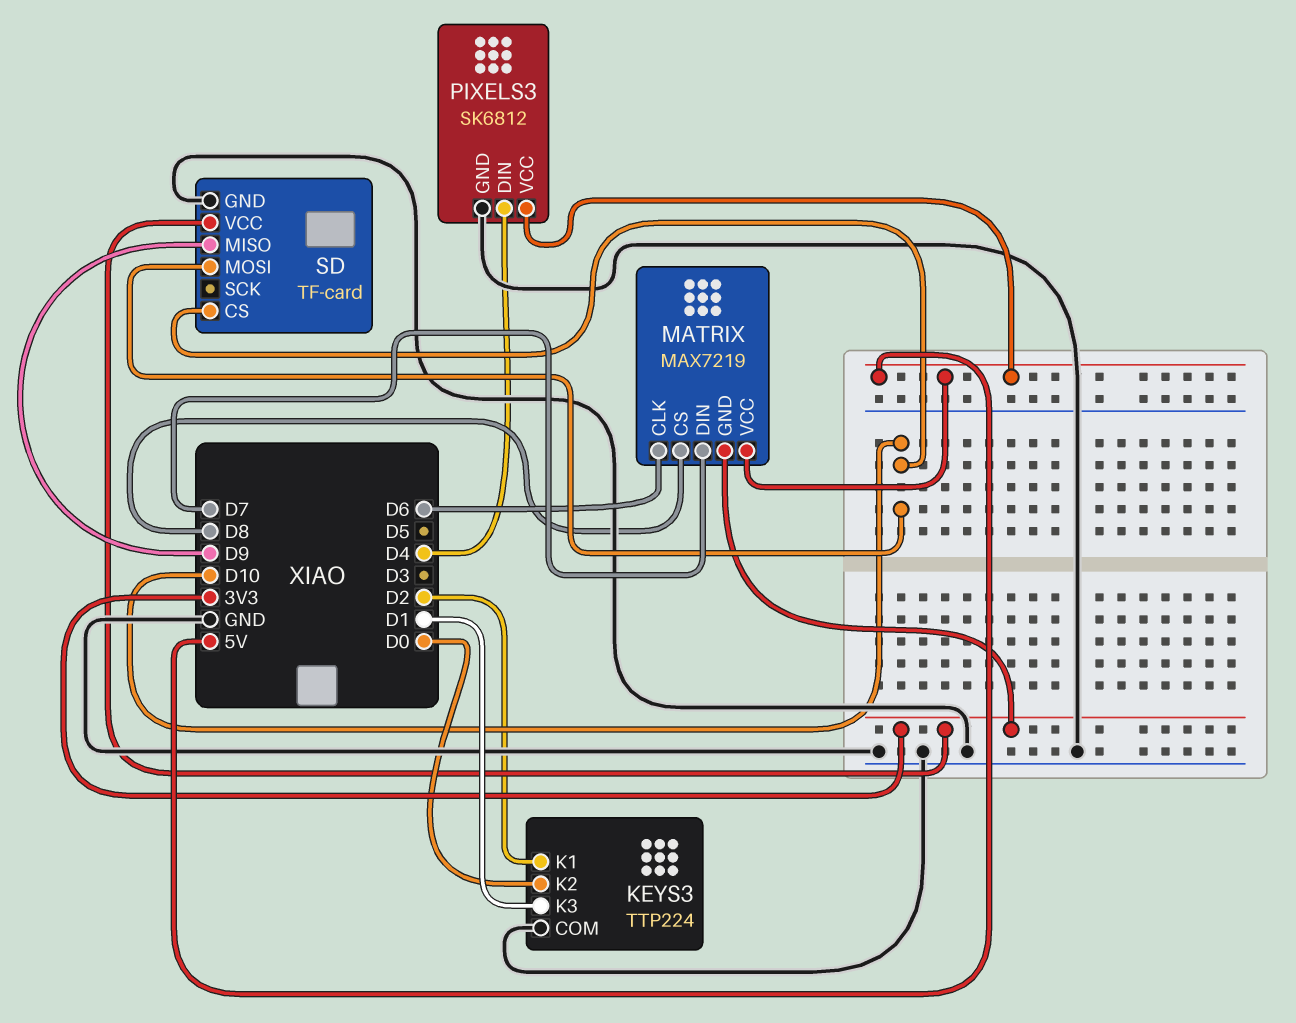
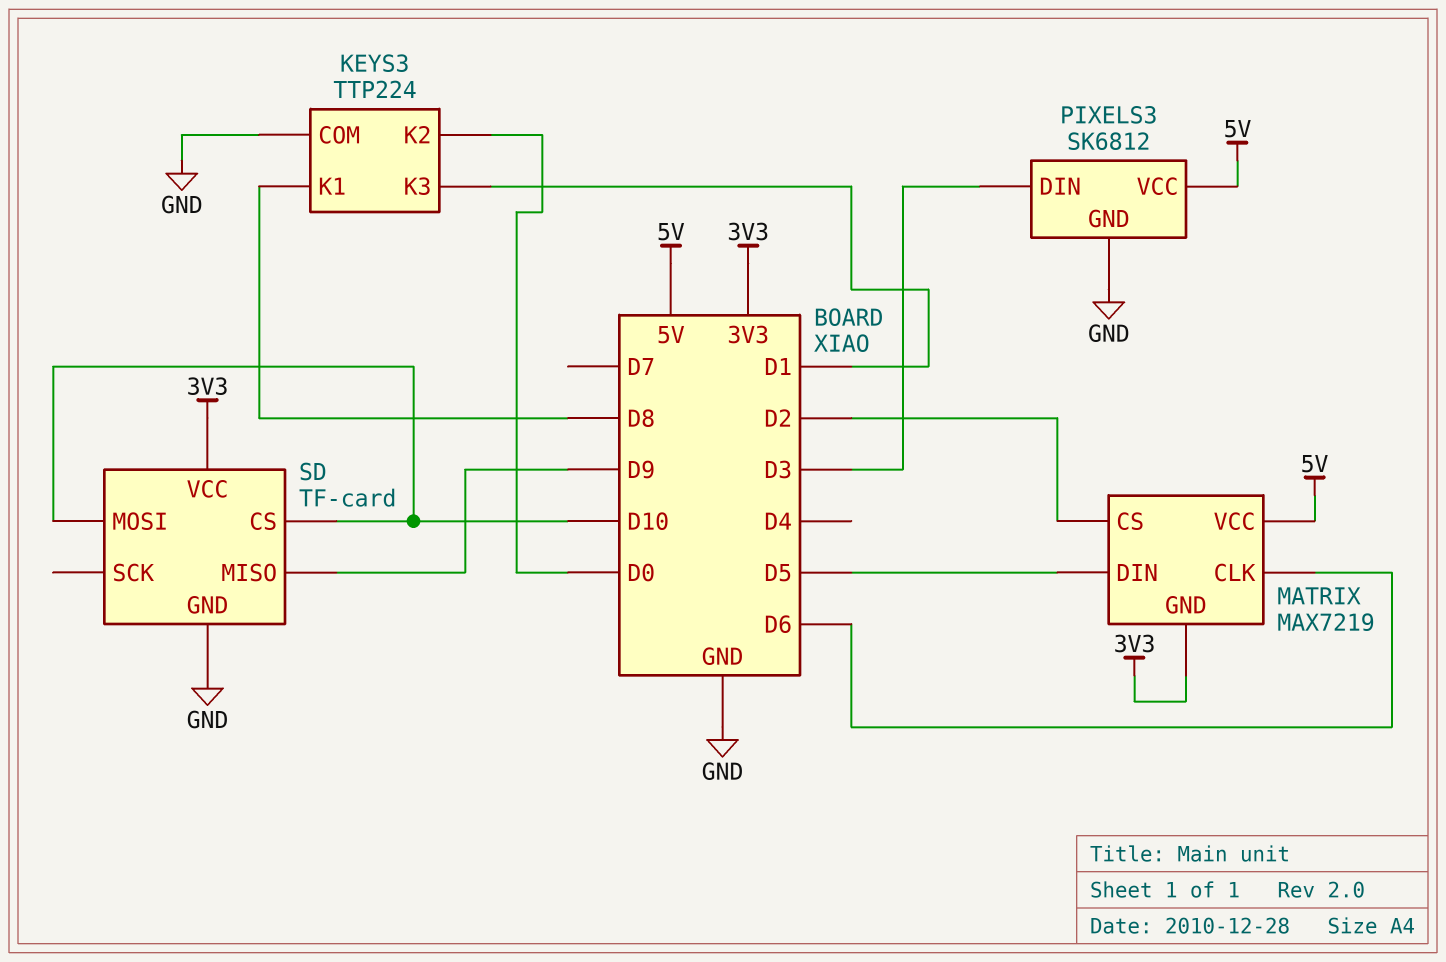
KEYS3 pin K1: D2 -> D8
MATRIX pin CS: D8 -> D2
MATRIX pin DIN: D7 -> D5
PIXELS3 pin DIN: D4 -> D3

